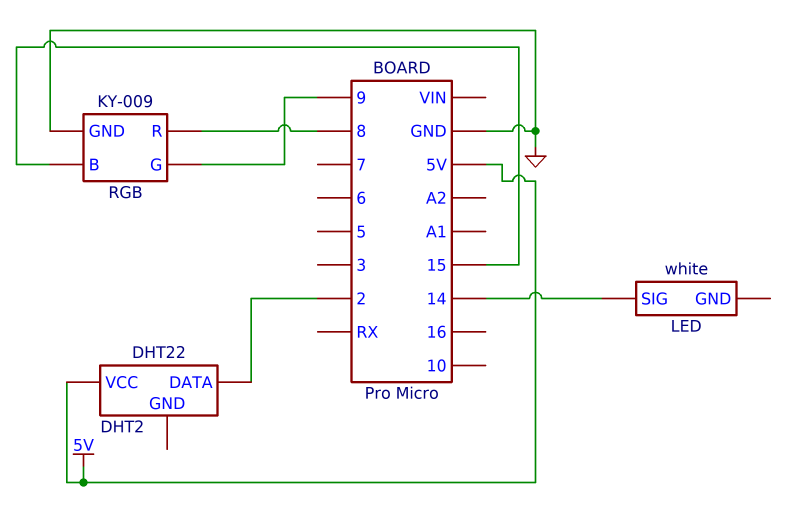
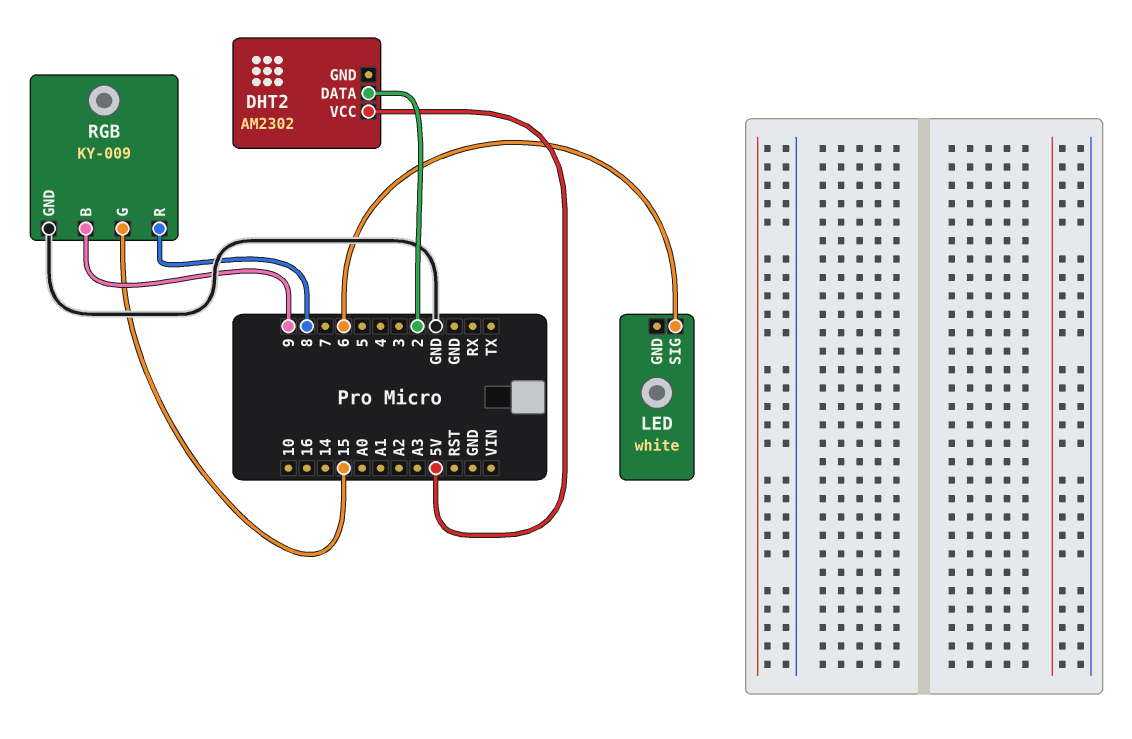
DHT2: DHT22 -> AM2302
LED pin SIG: 14 -> 6
RGB pin B: 15 -> 9
RGB pin G: 9 -> 15

